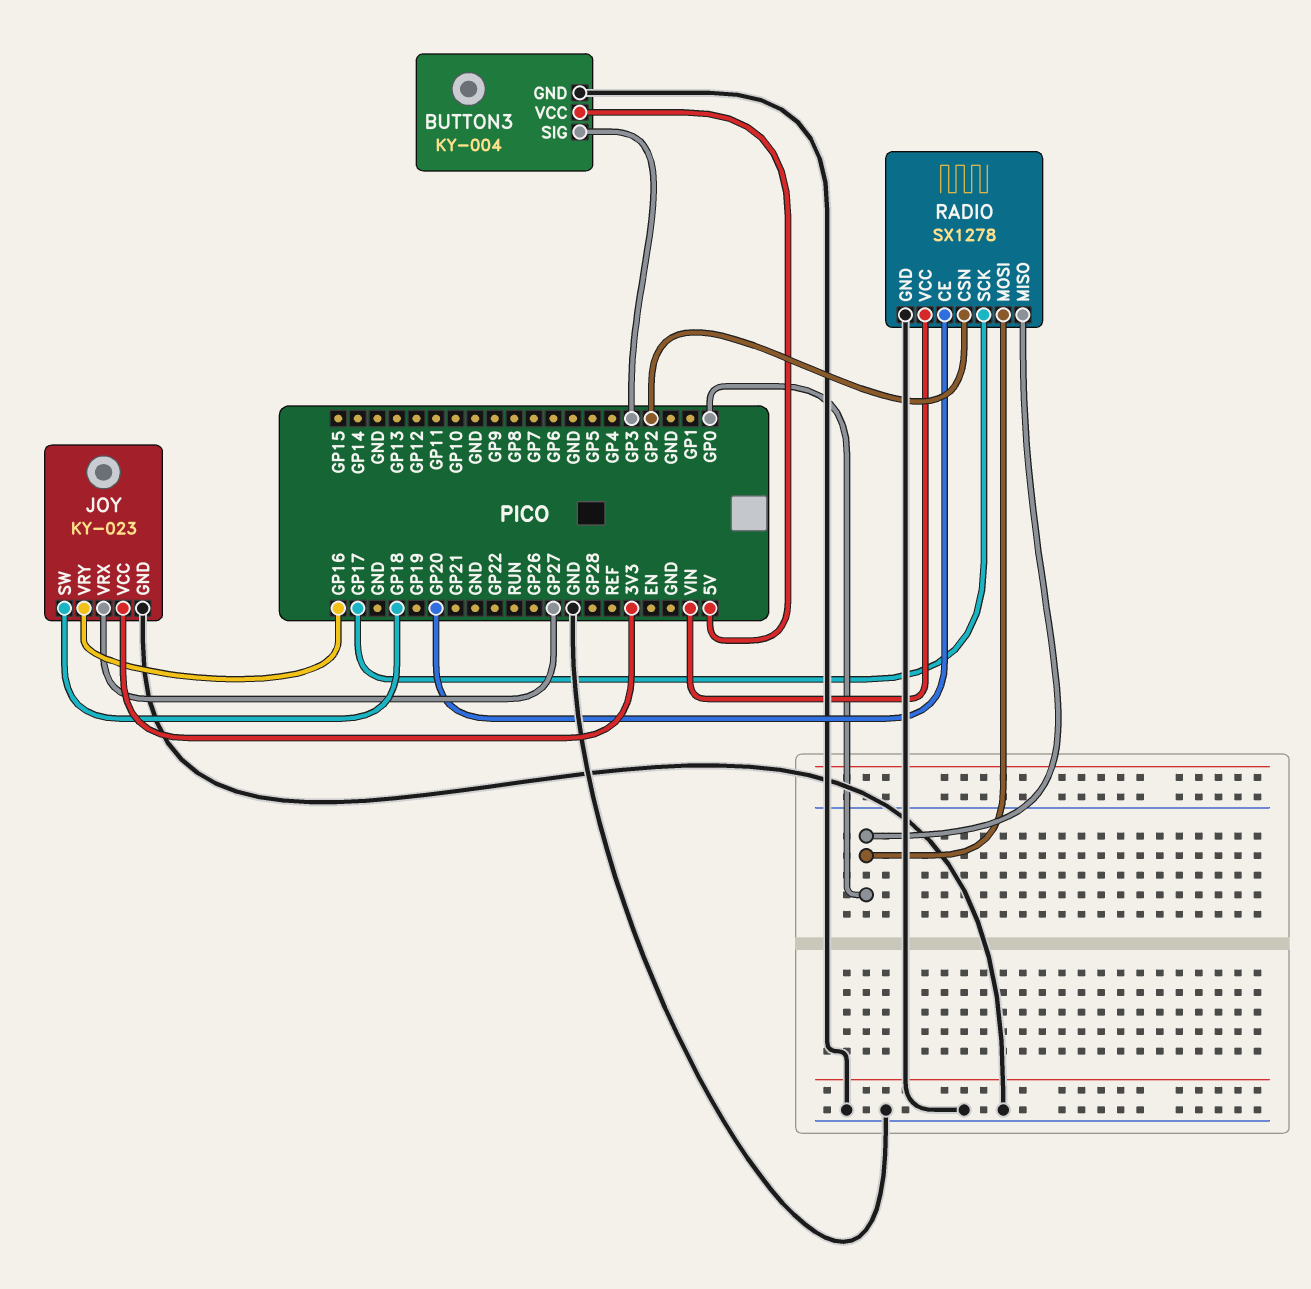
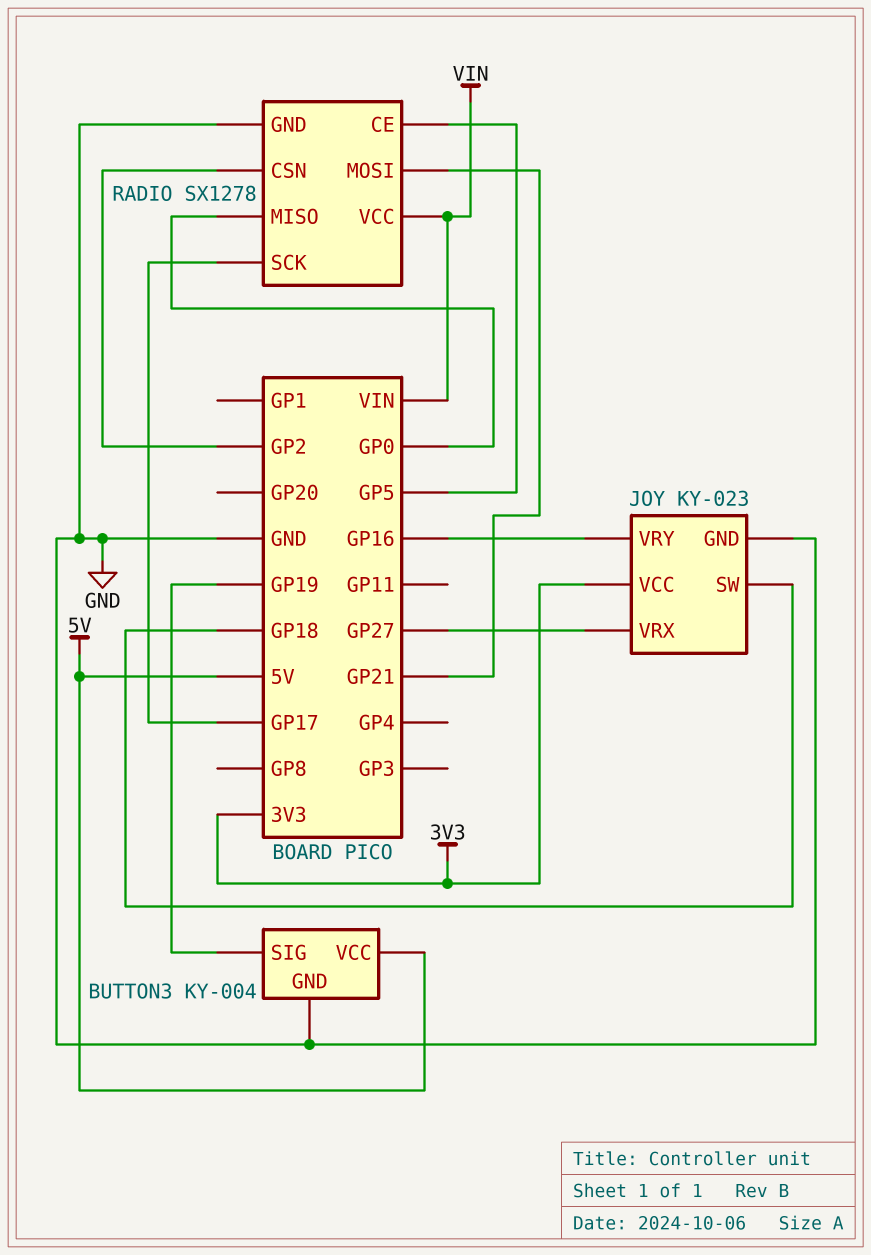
BUTTON3 pin SIG: GP3 -> GP19
RADIO pin CE: GP20 -> GP5
RADIO pin MOSI: GP0 -> GP21

